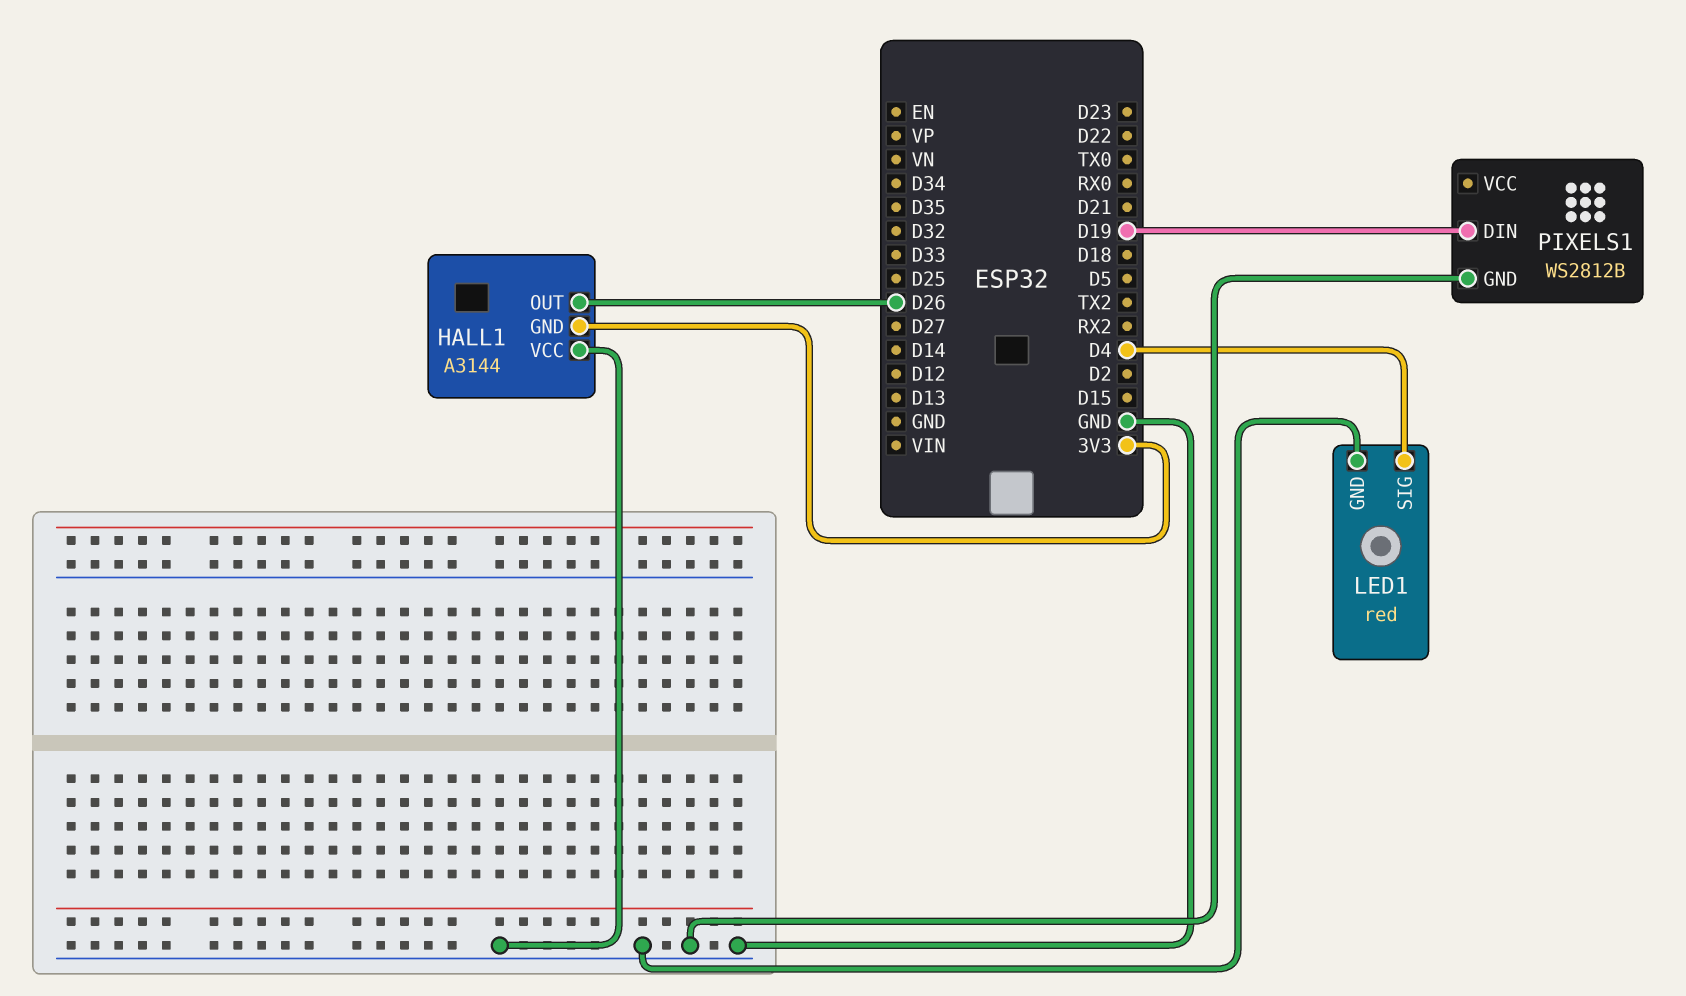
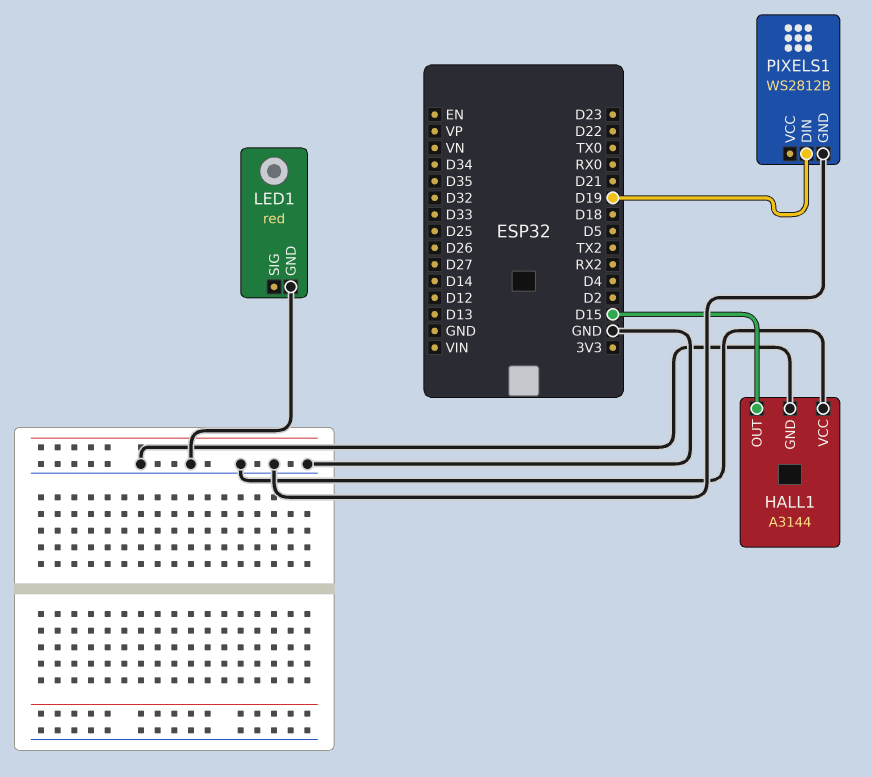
HALL1 pin GND: 3V3 -> GND
HALL1 pin OUT: D26 -> D15
LED1 pin SIG: D4 -> none

